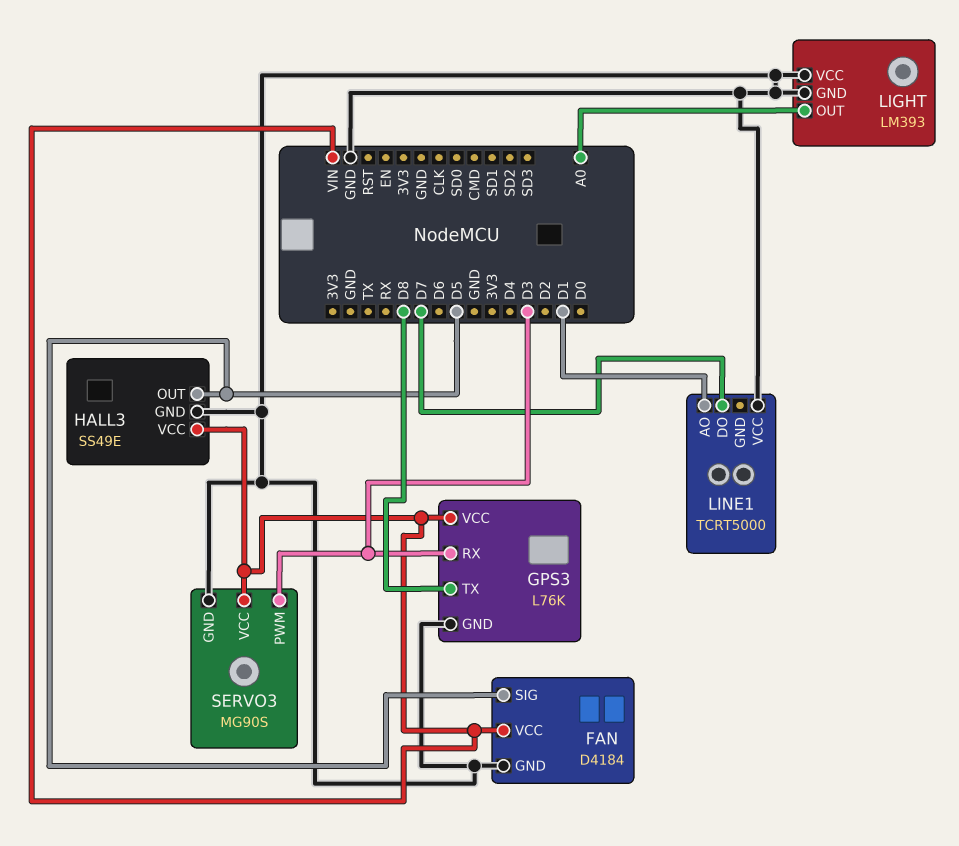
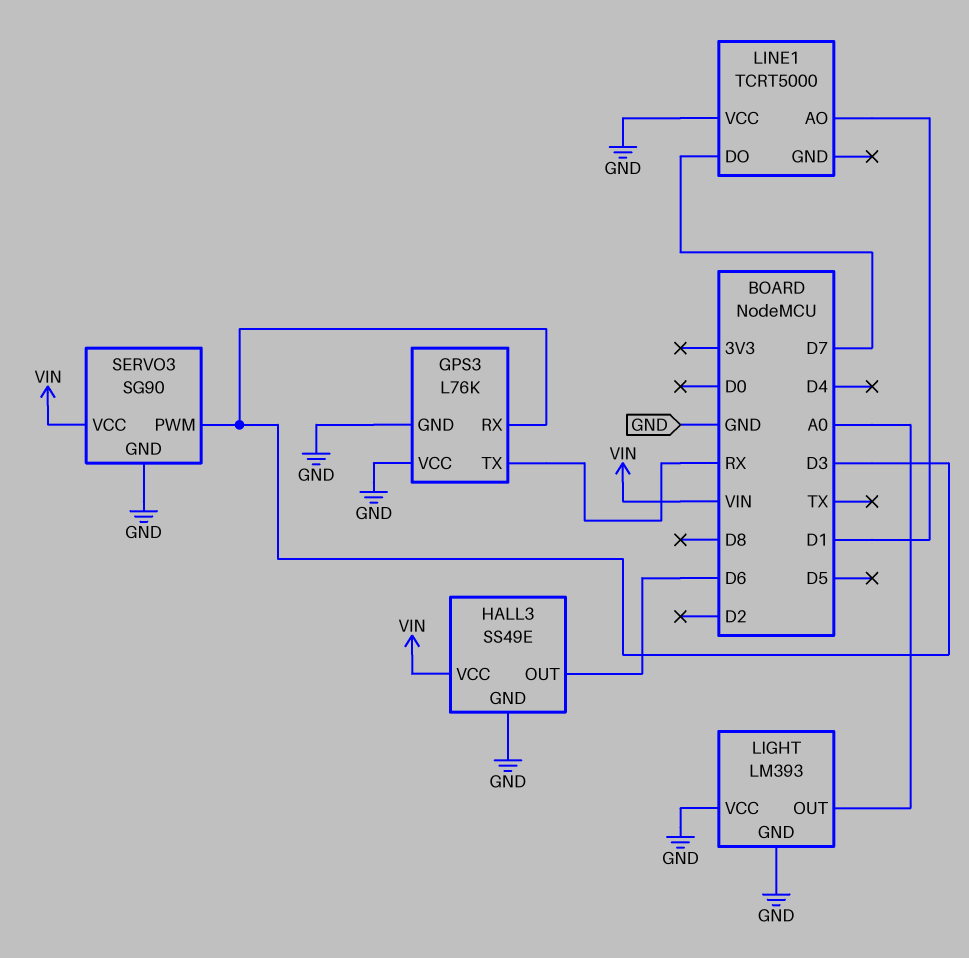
FAN: D4184 -> none
FAN pin GND: GND -> none
FAN pin SIG: D5 -> none
FAN pin VCC: VIN -> none
GPS3 pin TX: D8 -> RX
GPS3 pin VCC: VIN -> GND
HALL3 pin OUT: D5 -> D6
SERVO3: MG90S -> SG90

